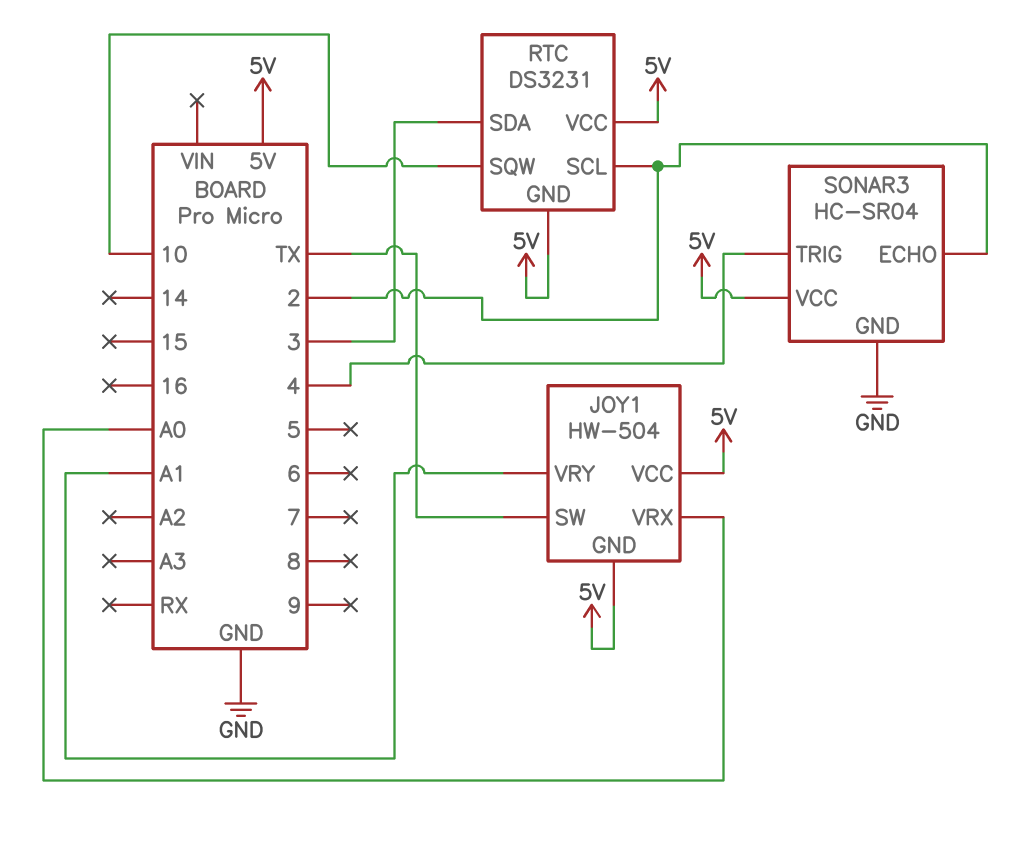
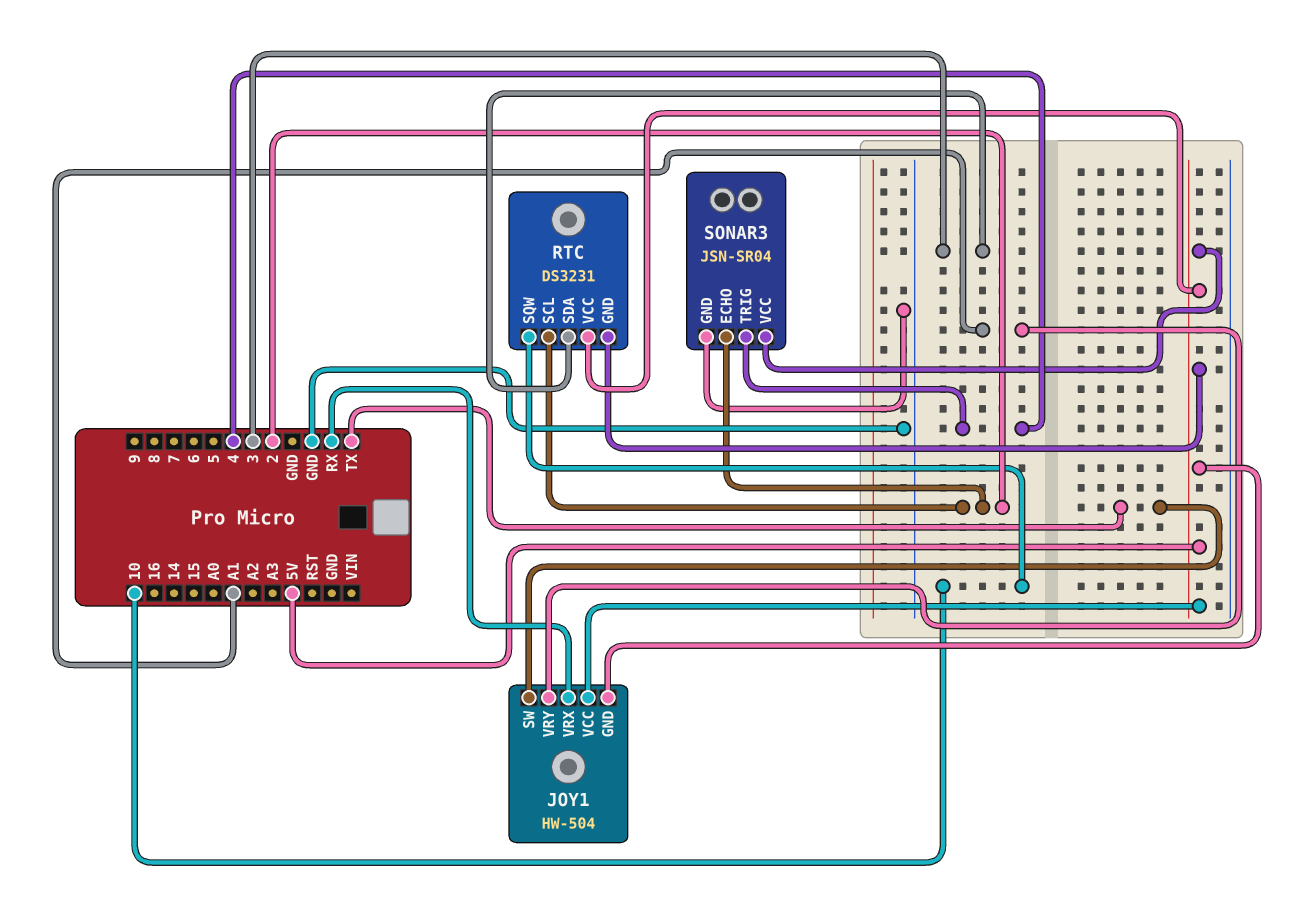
JOY1 pin VRX: A0 -> RX
SONAR3: HC-SR04 -> JSN-SR04

